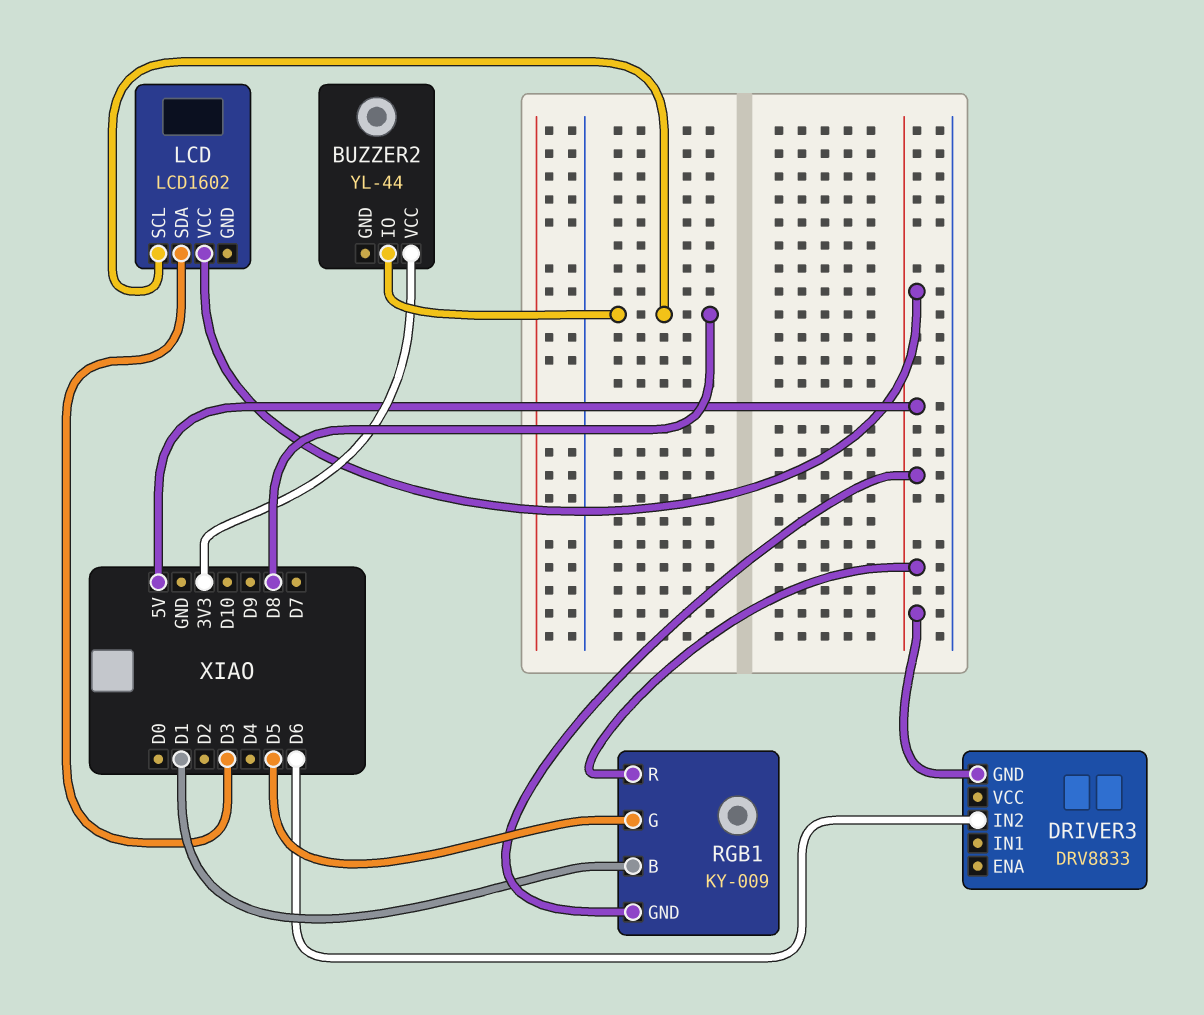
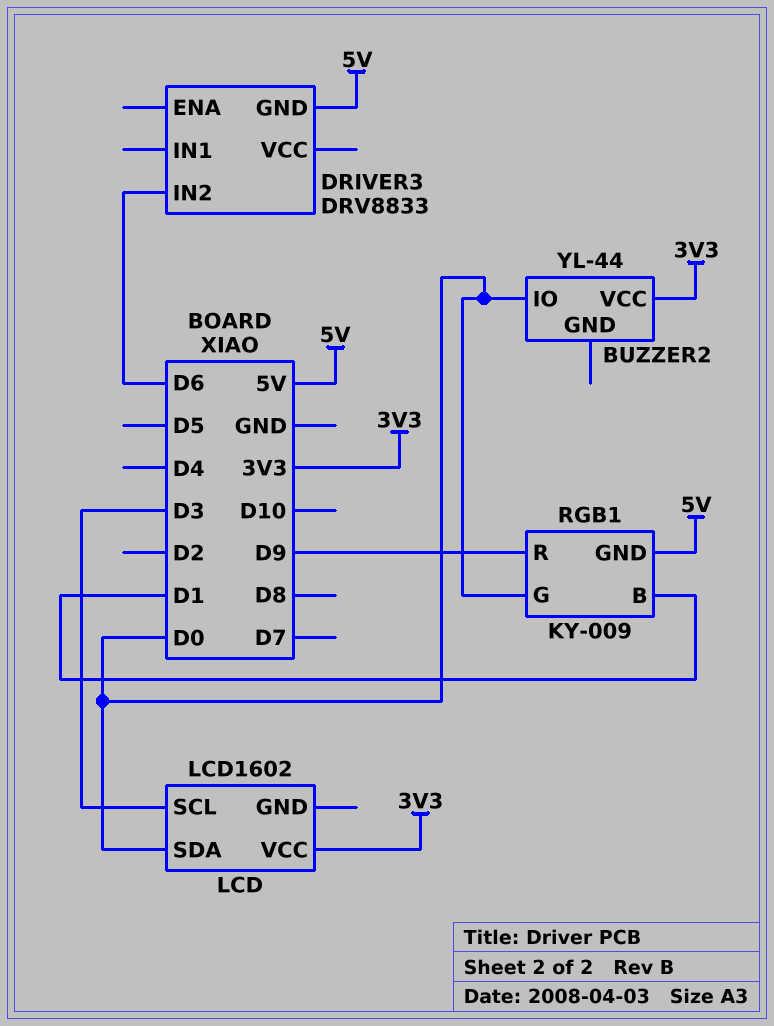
BUZZER2 pin IO: D8 -> D0
LCD pin SCL: D8 -> D3
LCD pin SDA: D3 -> D0
LCD pin VCC: 5V -> 3V3
RGB1 pin G: D5 -> D0
RGB1 pin R: 5V -> D9

